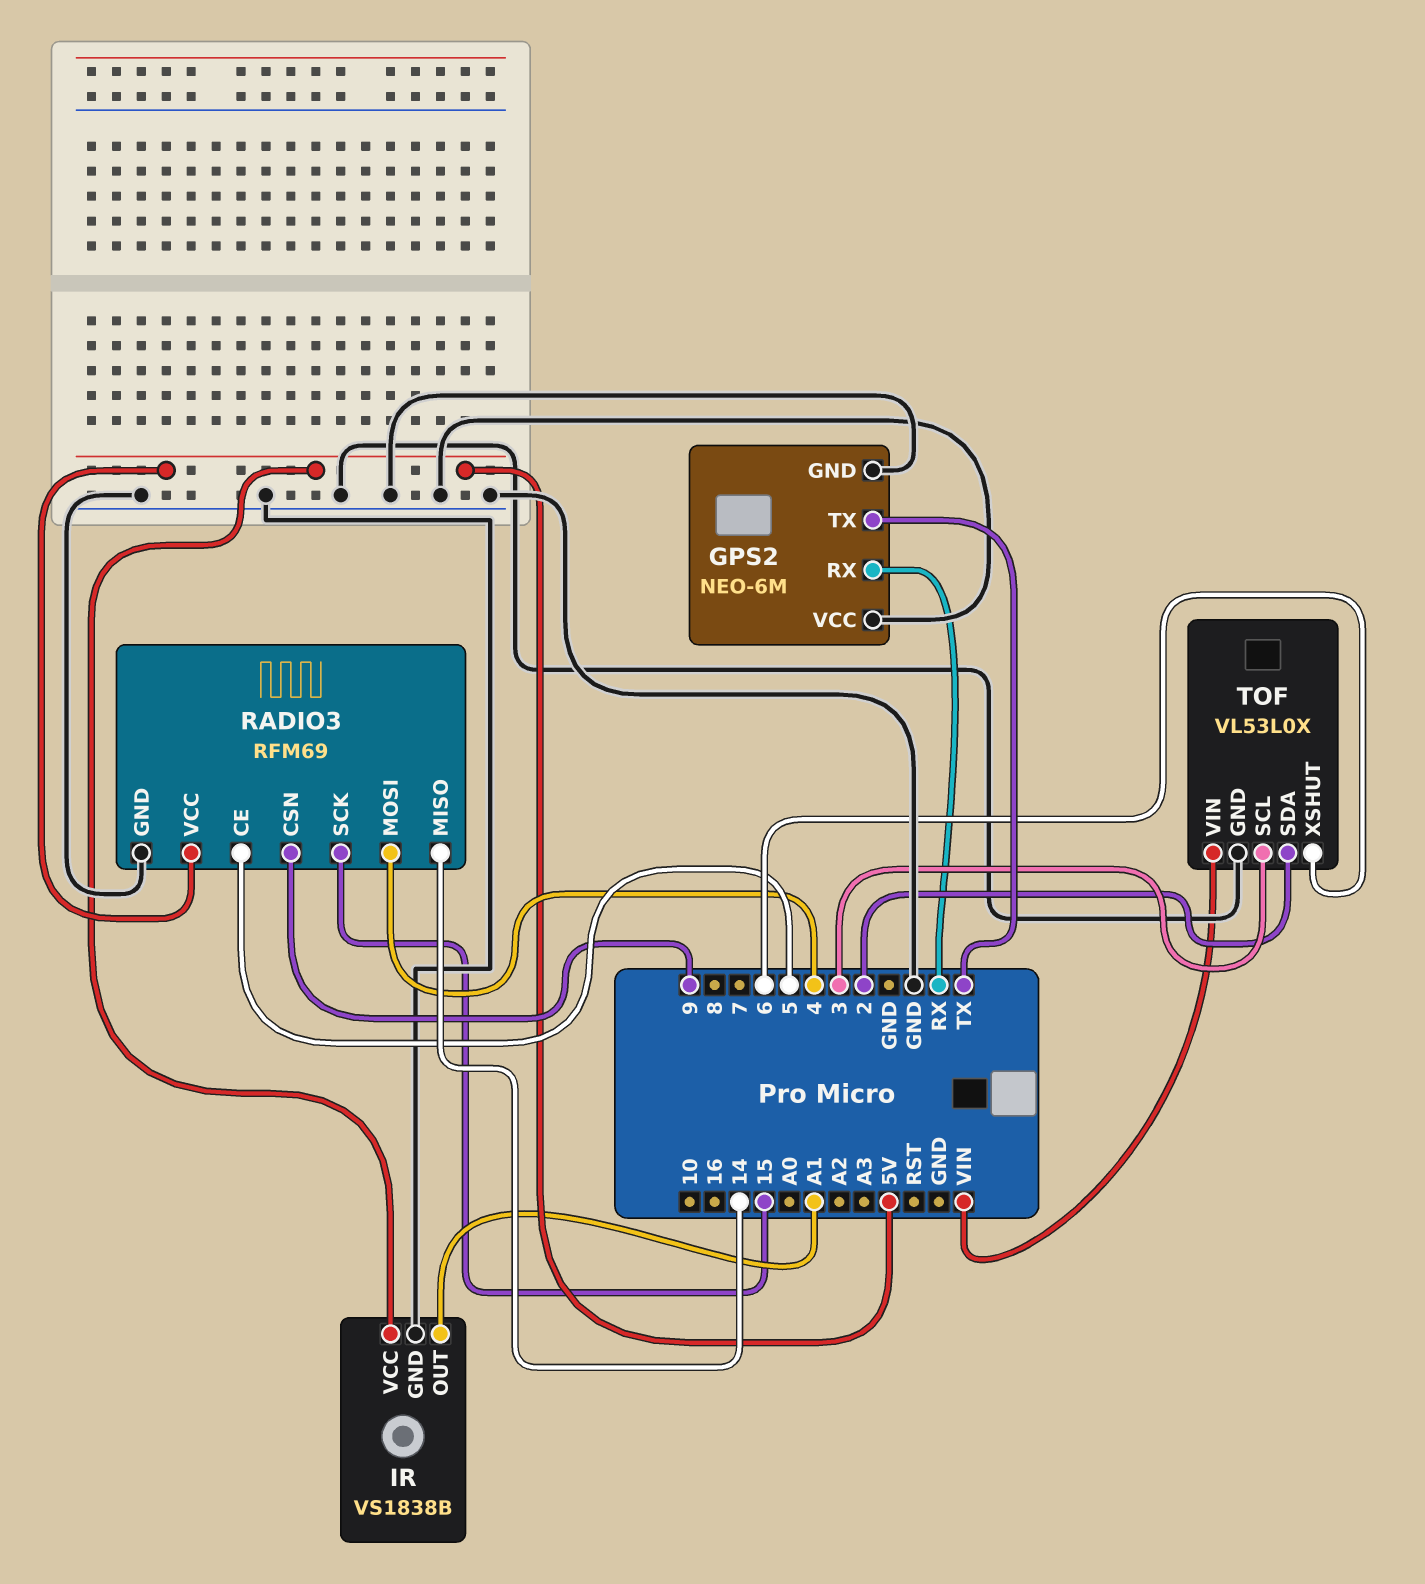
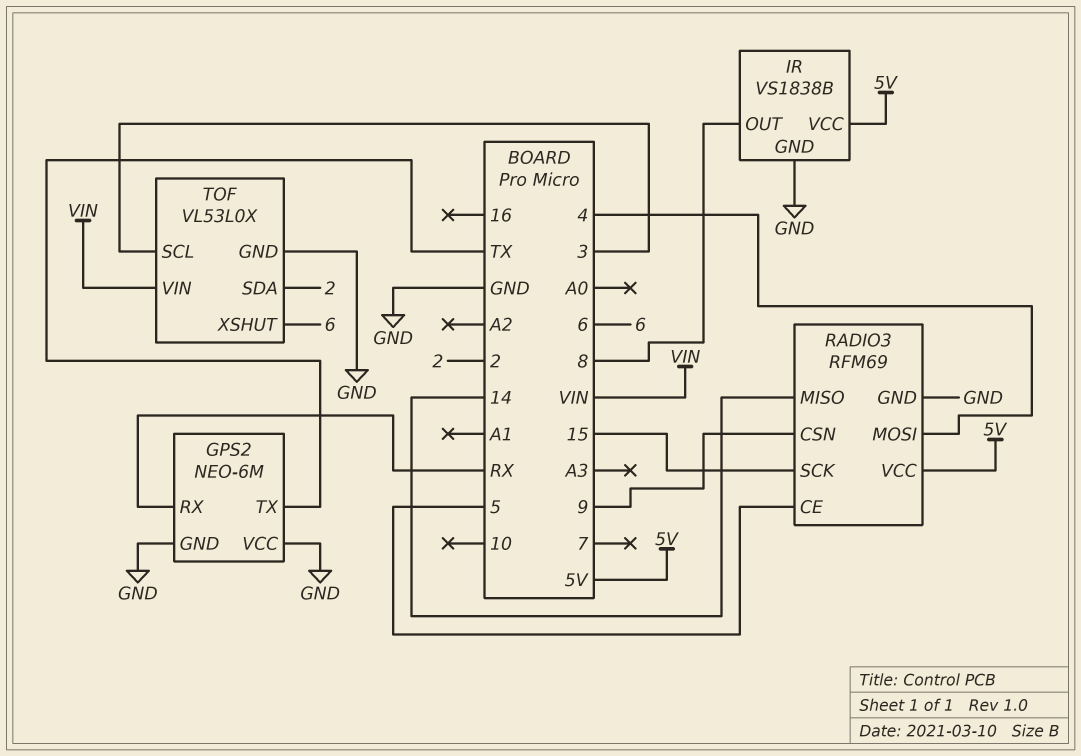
IR pin OUT: A1 -> 8

